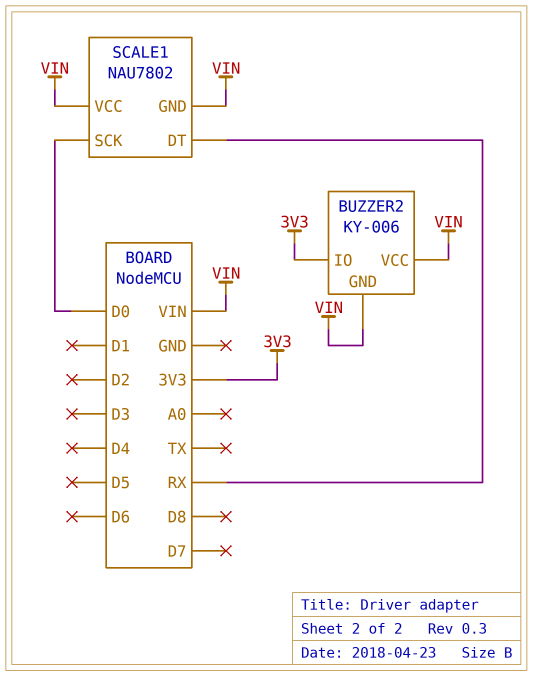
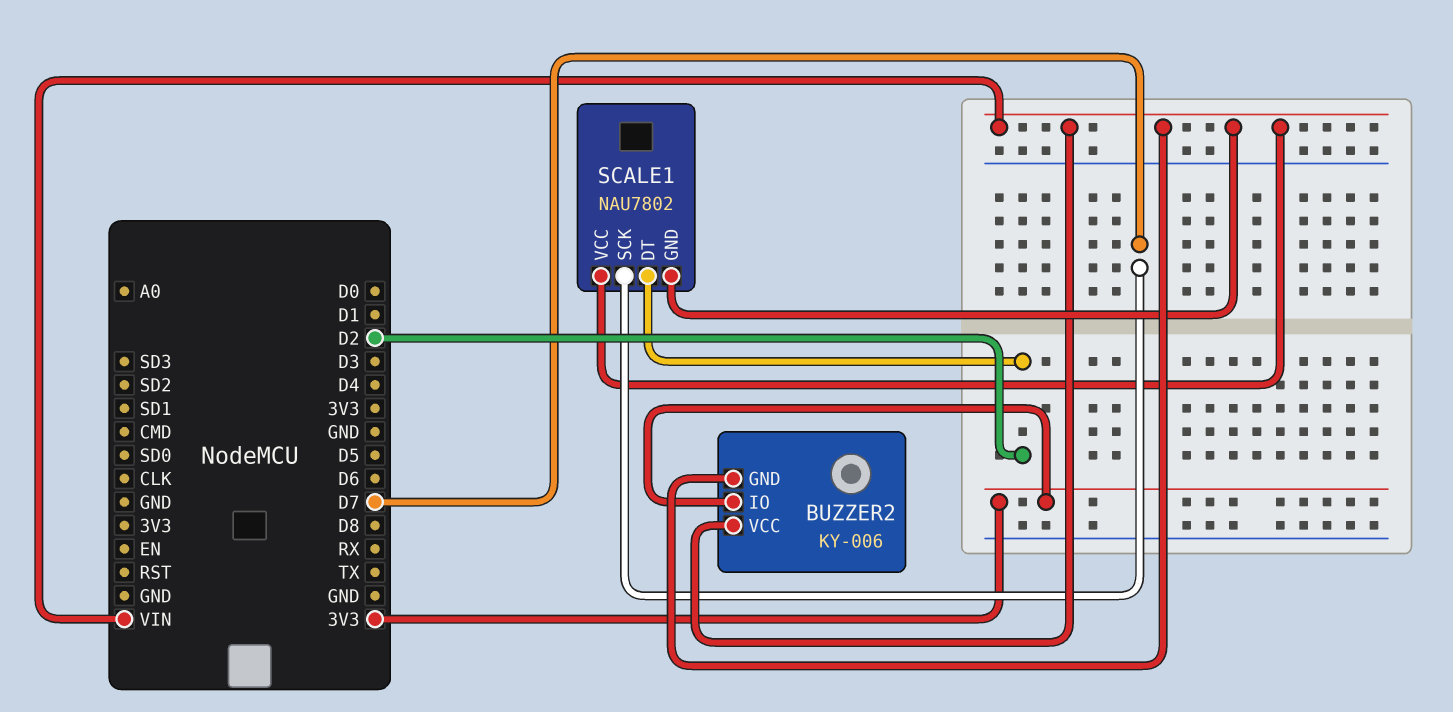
SCALE1 pin DT: RX -> D2
SCALE1 pin SCK: D0 -> D7

